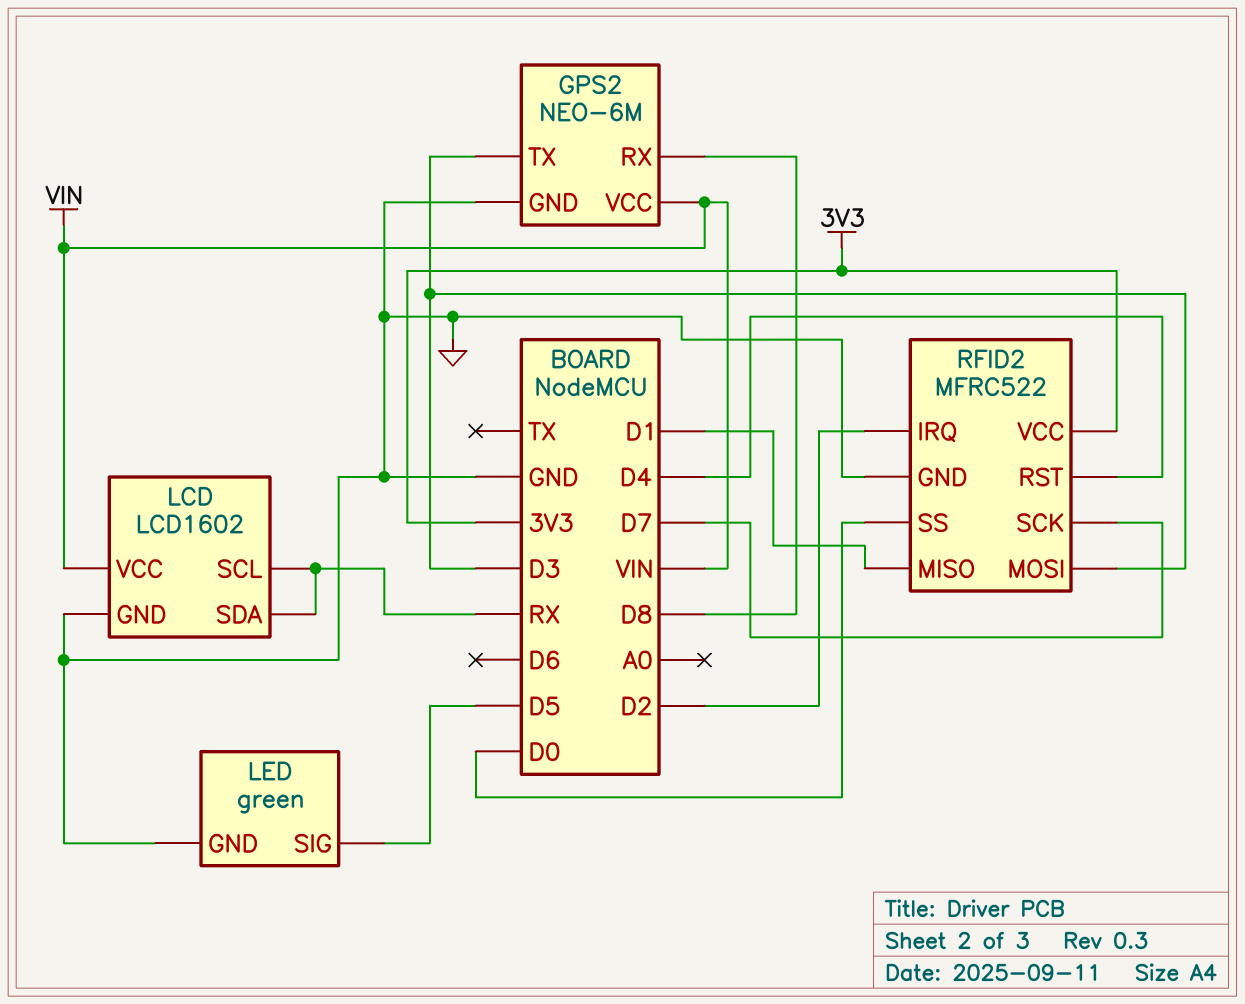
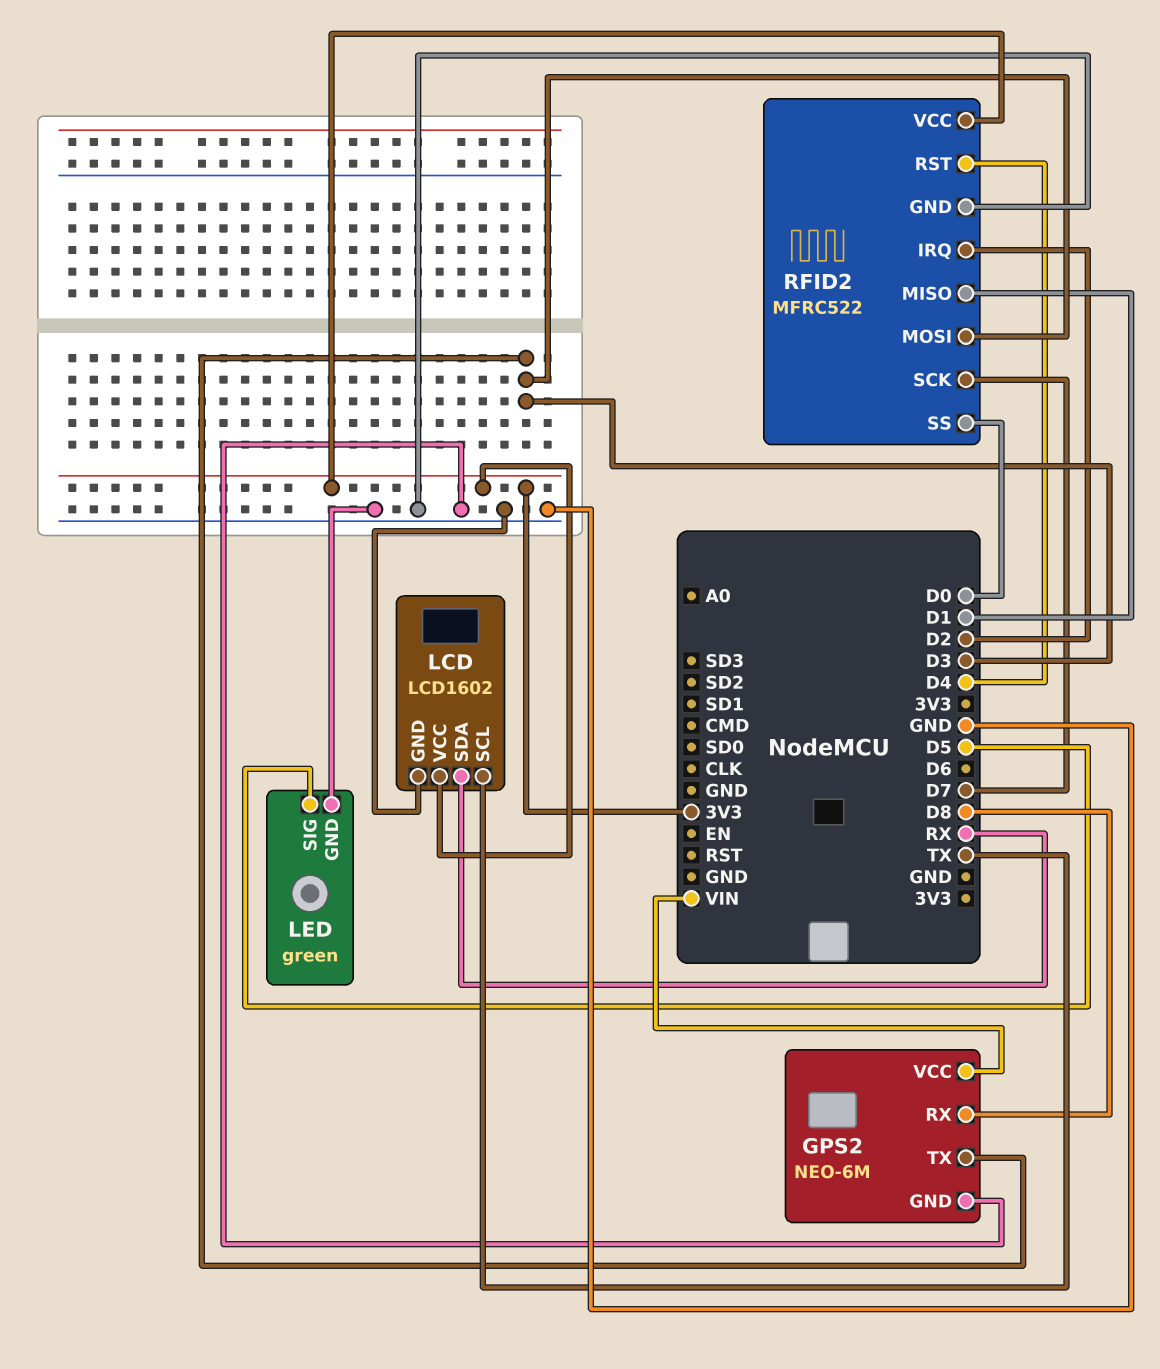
LCD pin SCL: RX -> TX
LCD pin VCC: VIN -> 3V3

